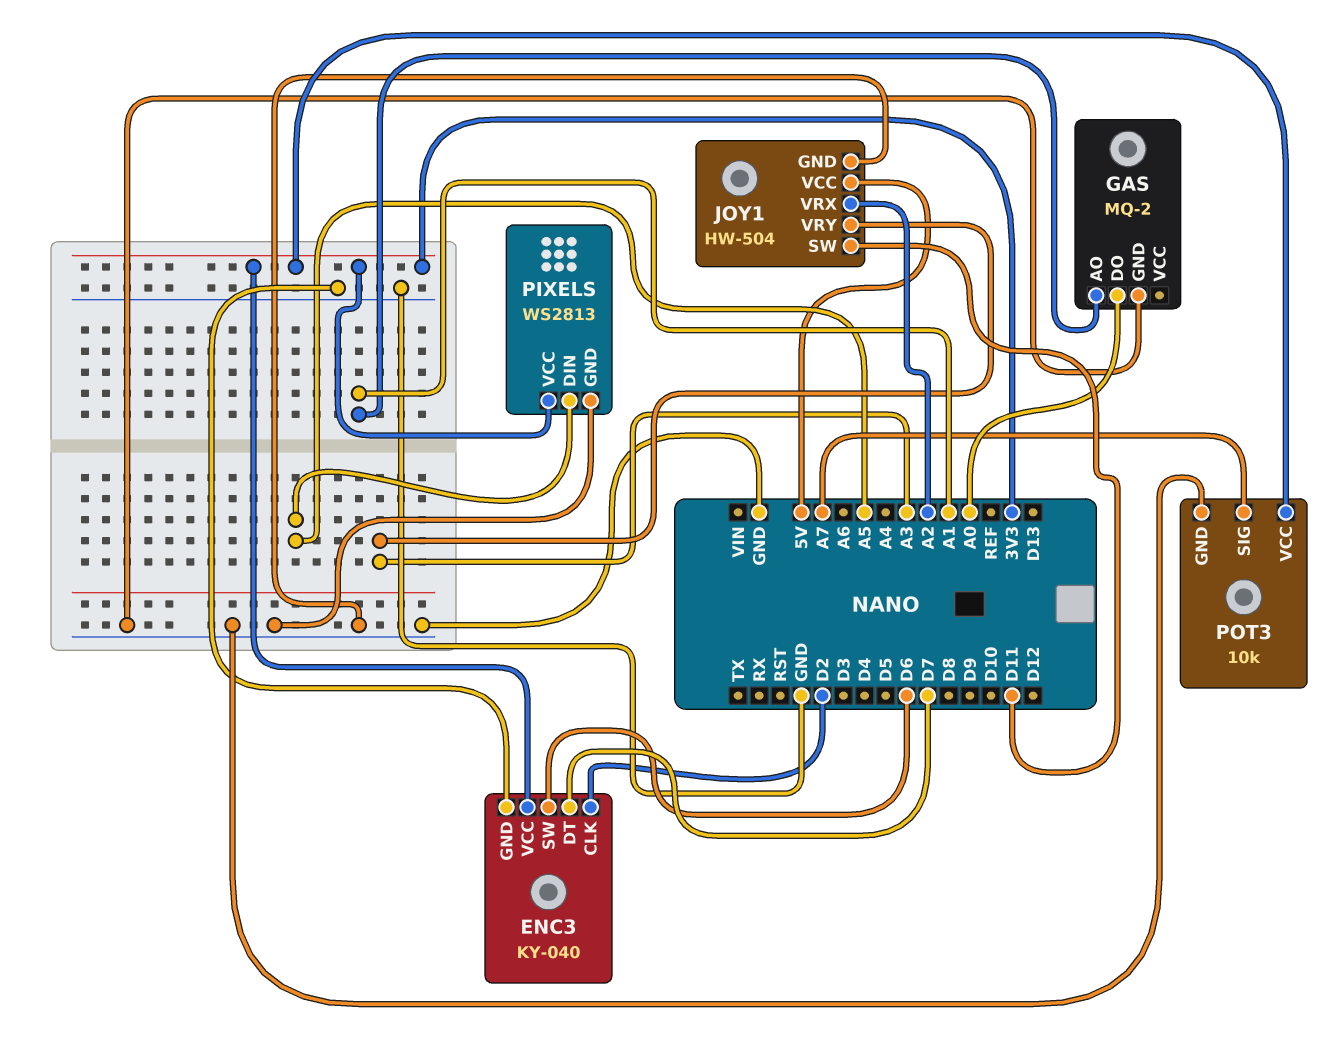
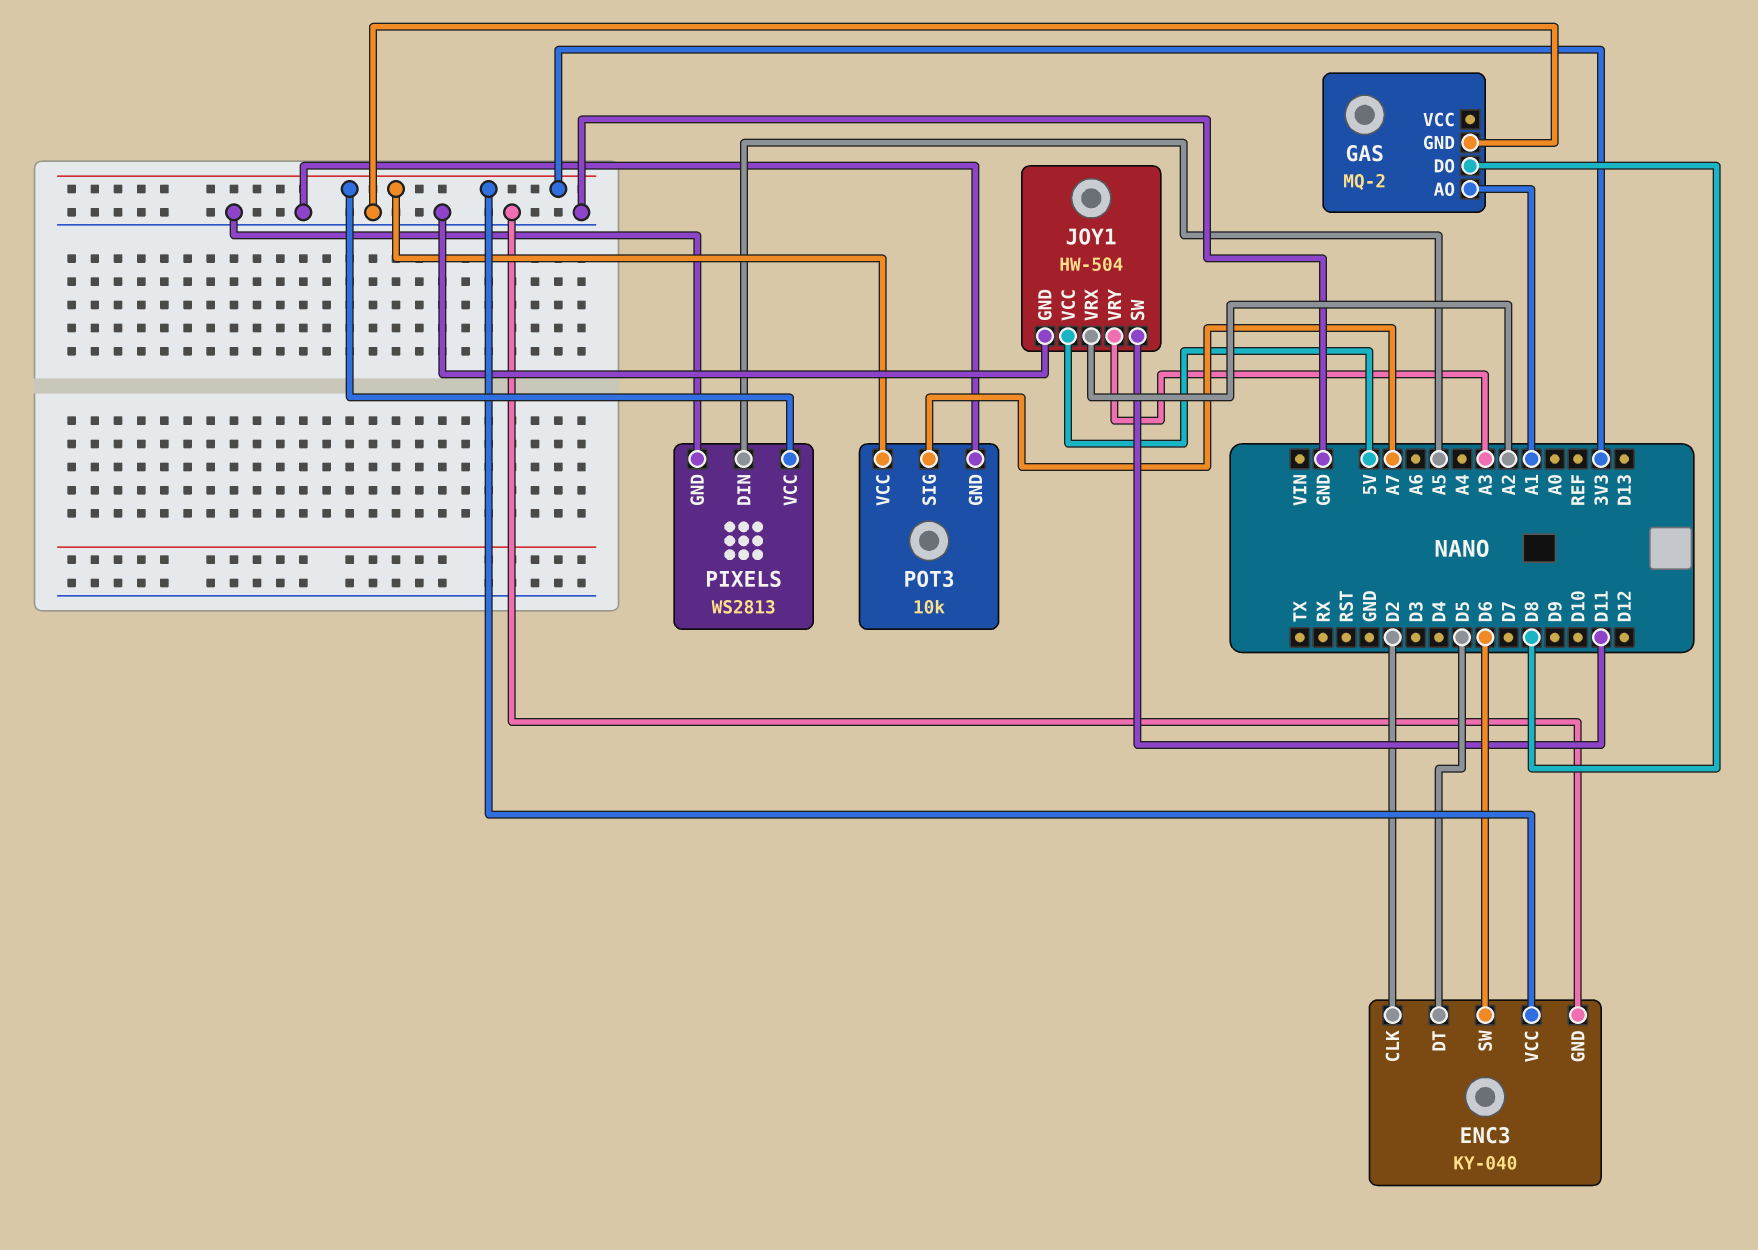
ENC3 pin DT: D7 -> D5
GAS pin DO: A0 -> D8

